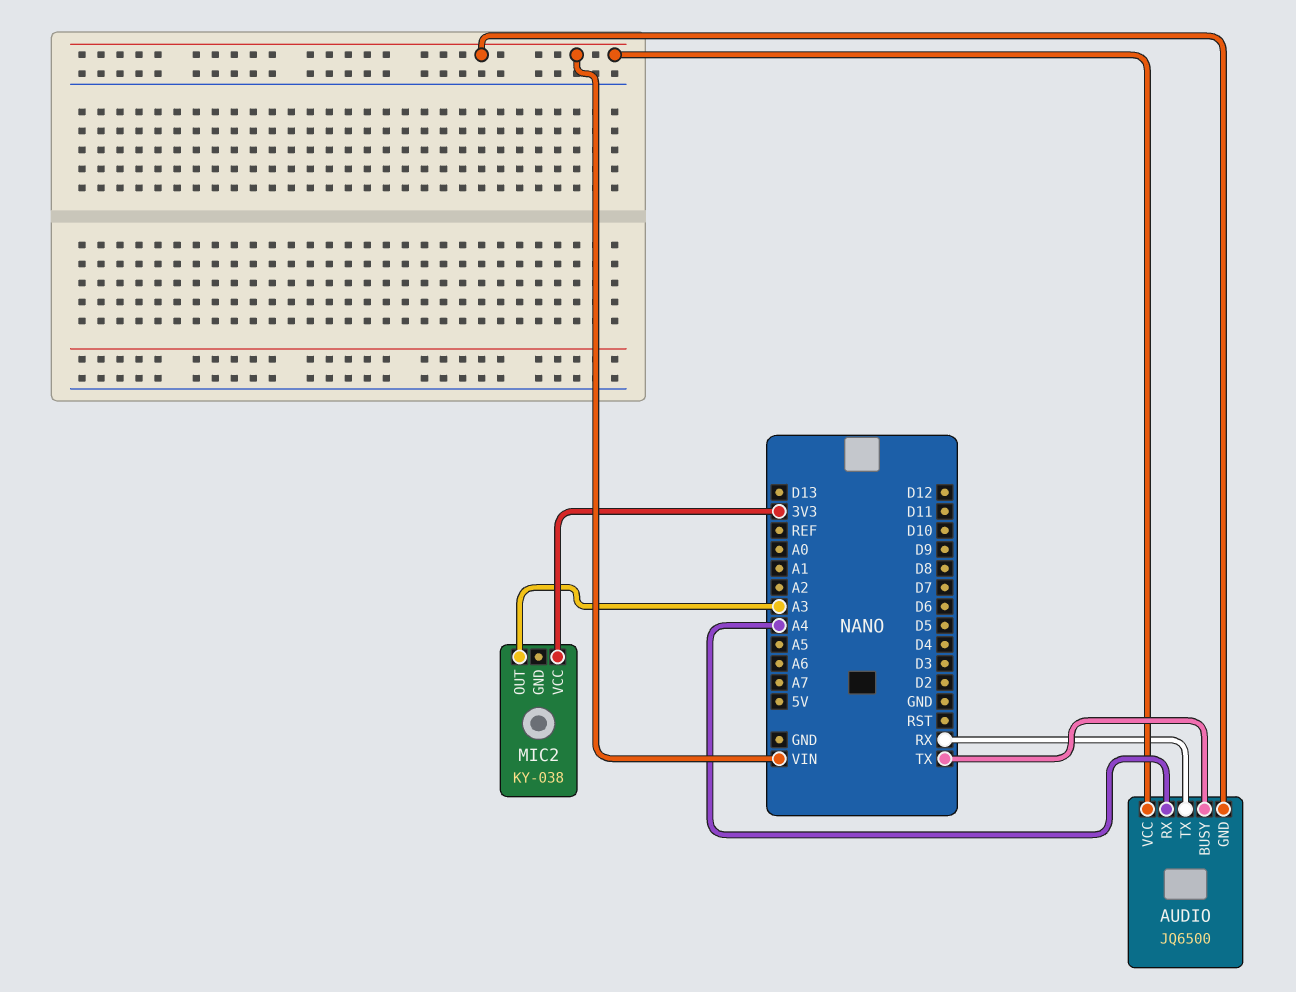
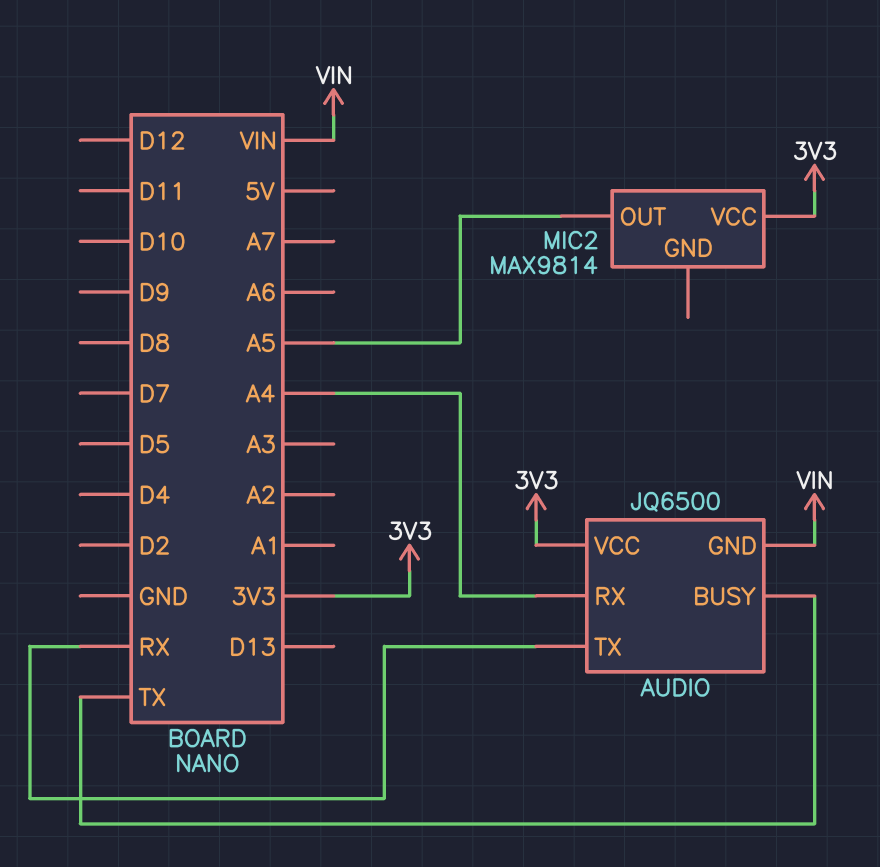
AUDIO pin VCC: VIN -> 3V3
MIC2: KY-038 -> MAX9814
MIC2 pin OUT: A3 -> A5

